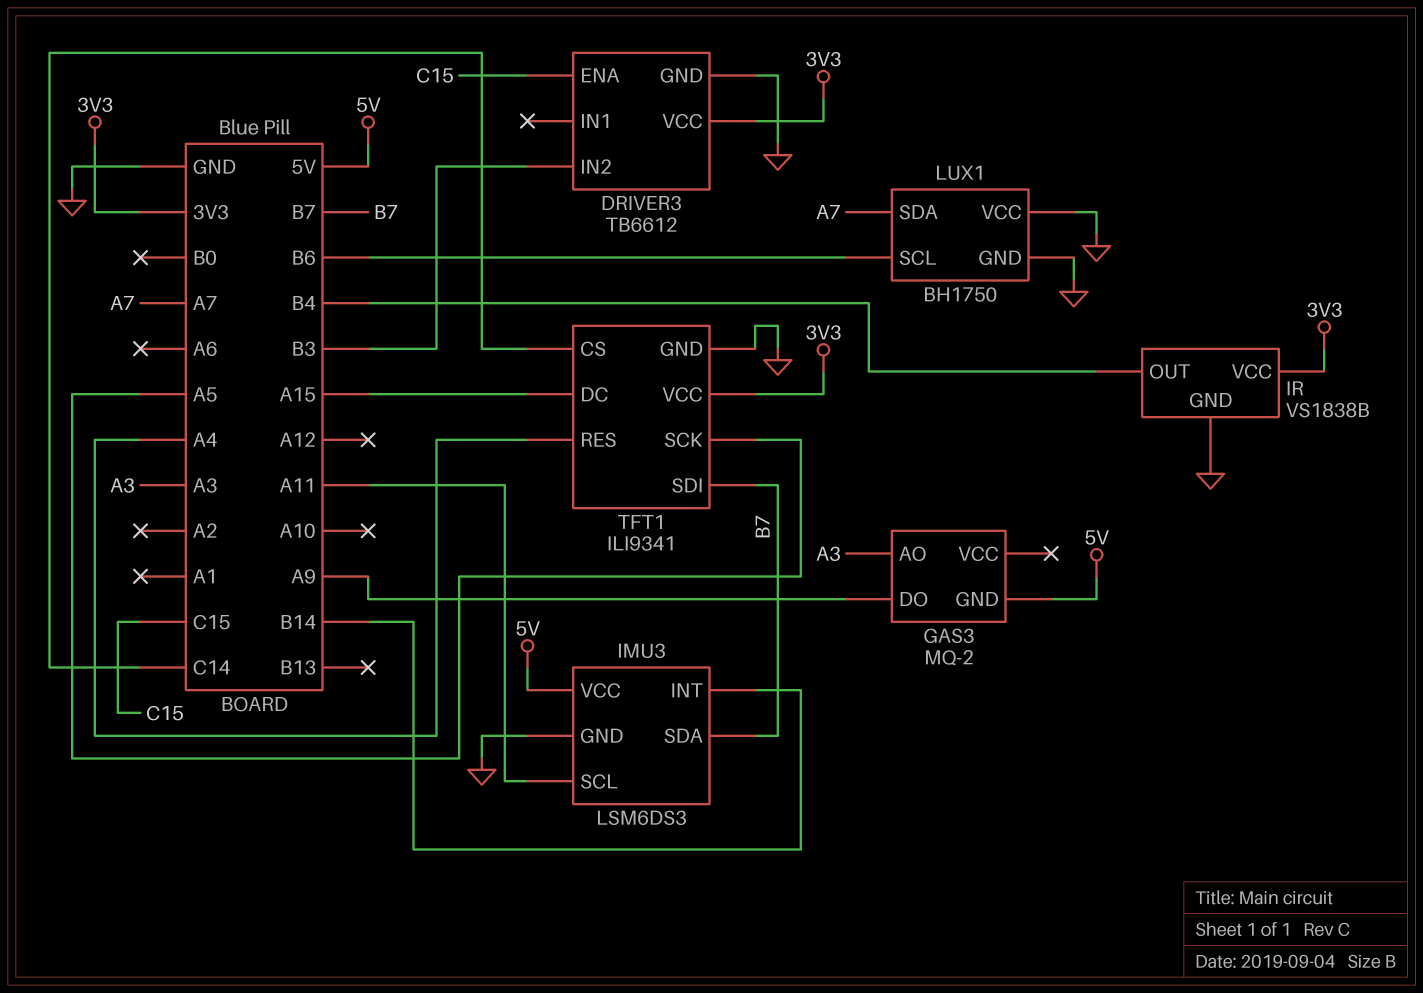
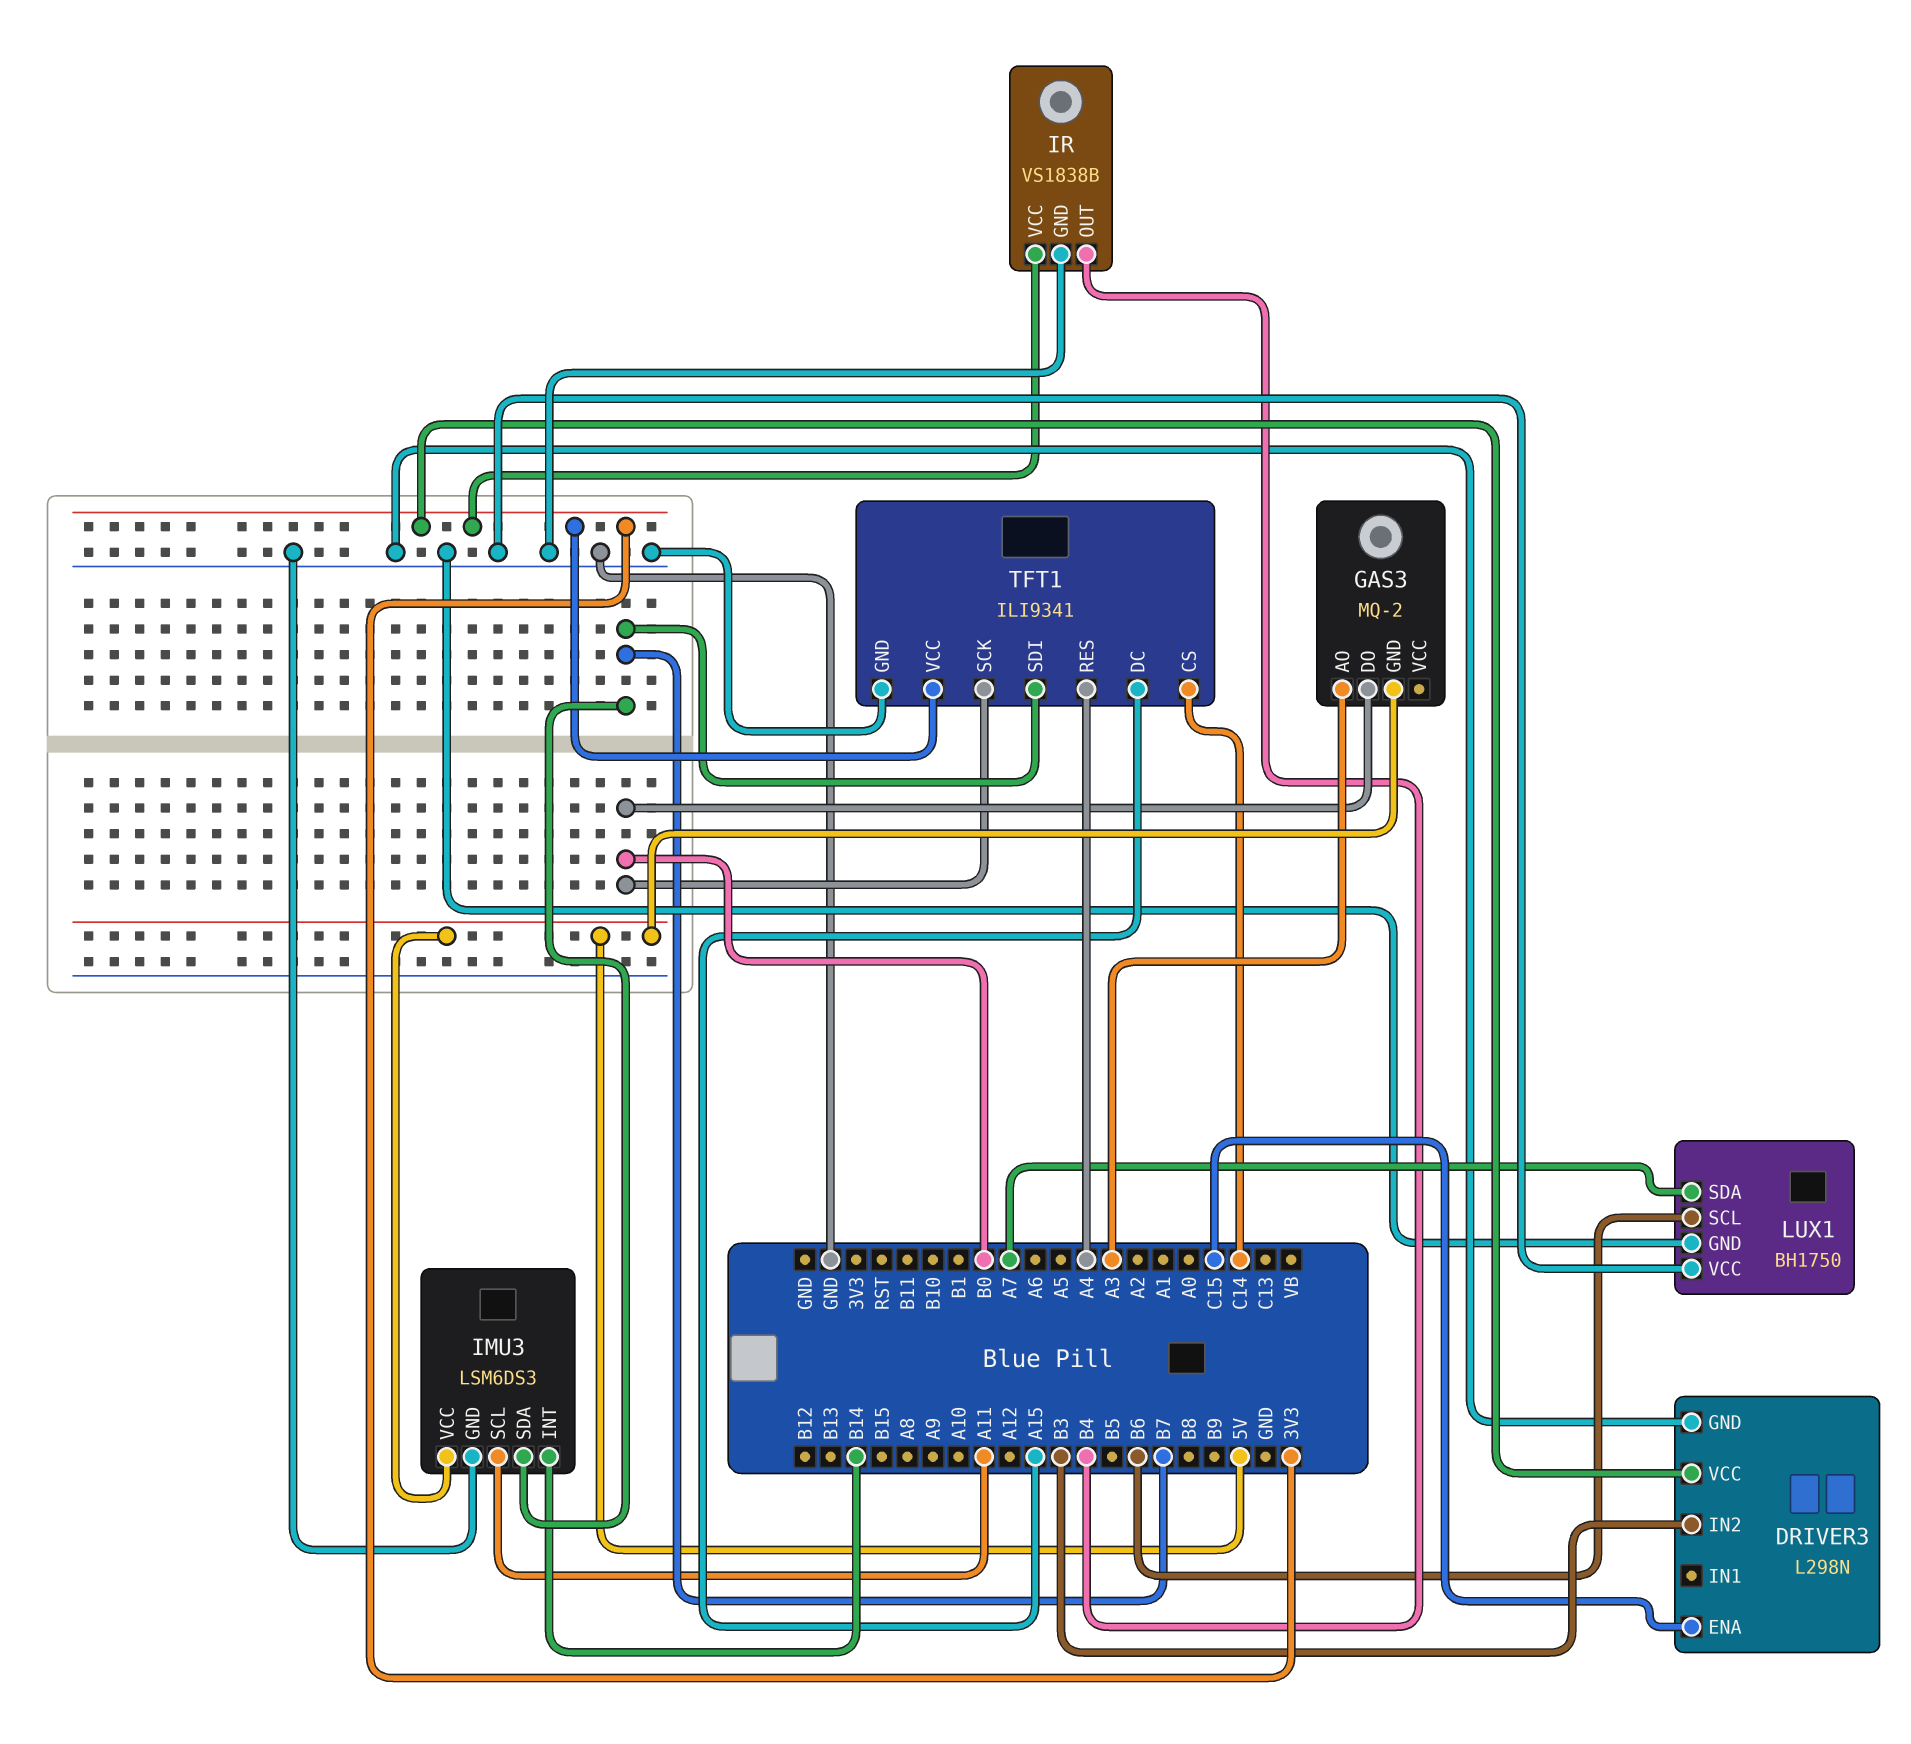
DRIVER3: TB6612 -> L298N
GAS3 pin DO: A9 -> B0
TFT1 pin SCK: A5 -> B0

